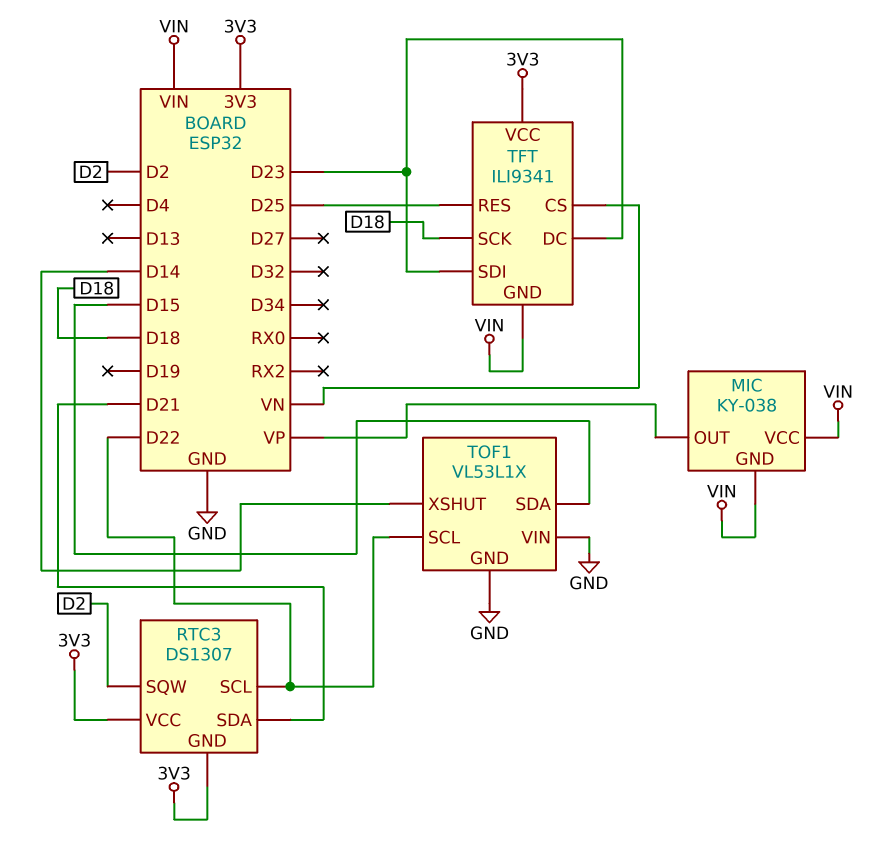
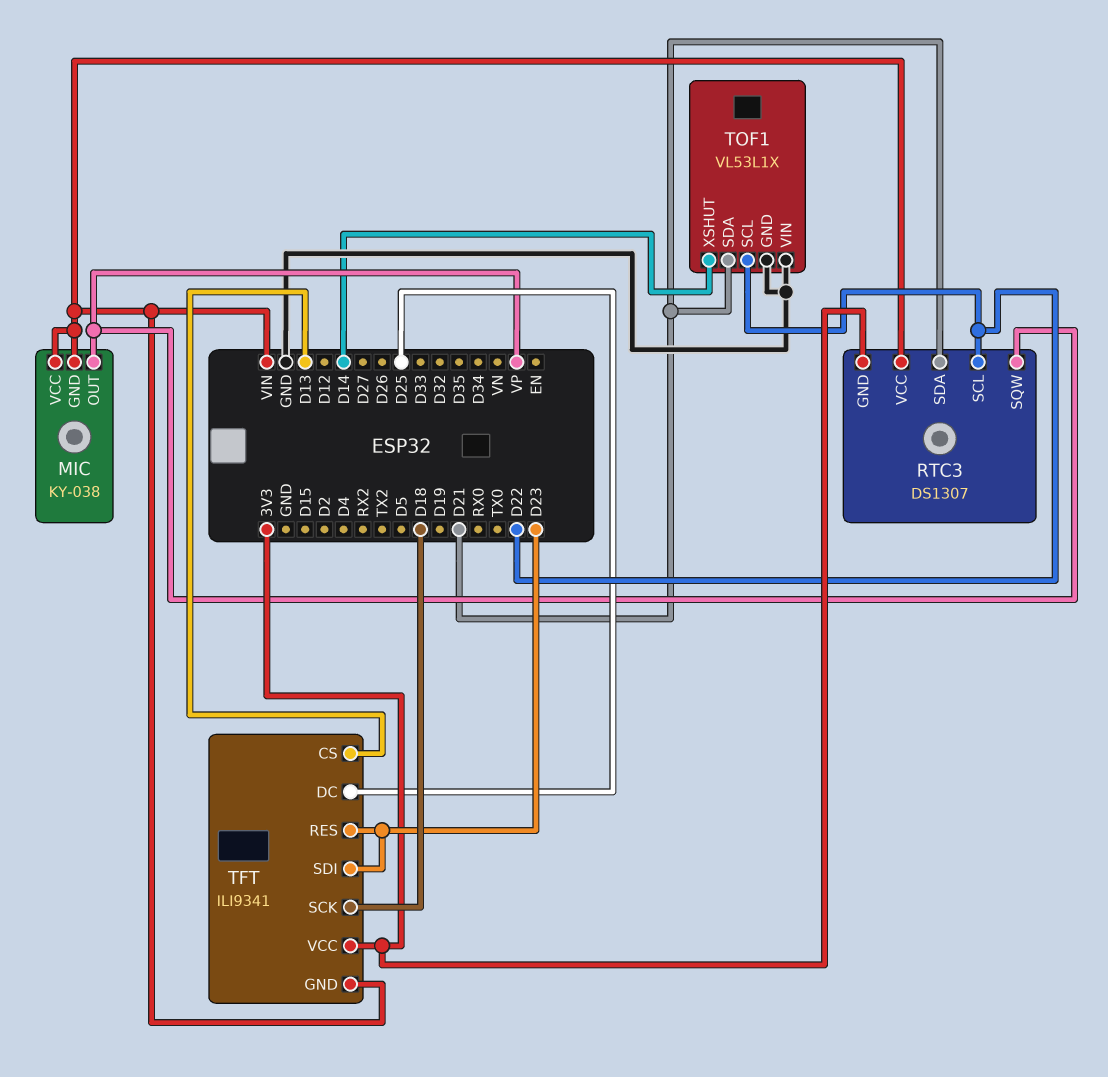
RTC3 pin SQW: D2 -> VP
RTC3 pin VCC: 3V3 -> VIN
TFT pin CS: VN -> D13
TFT pin DC: D23 -> D25
TFT pin RES: D25 -> D23
TOF1 pin SDA: D15 -> D21

